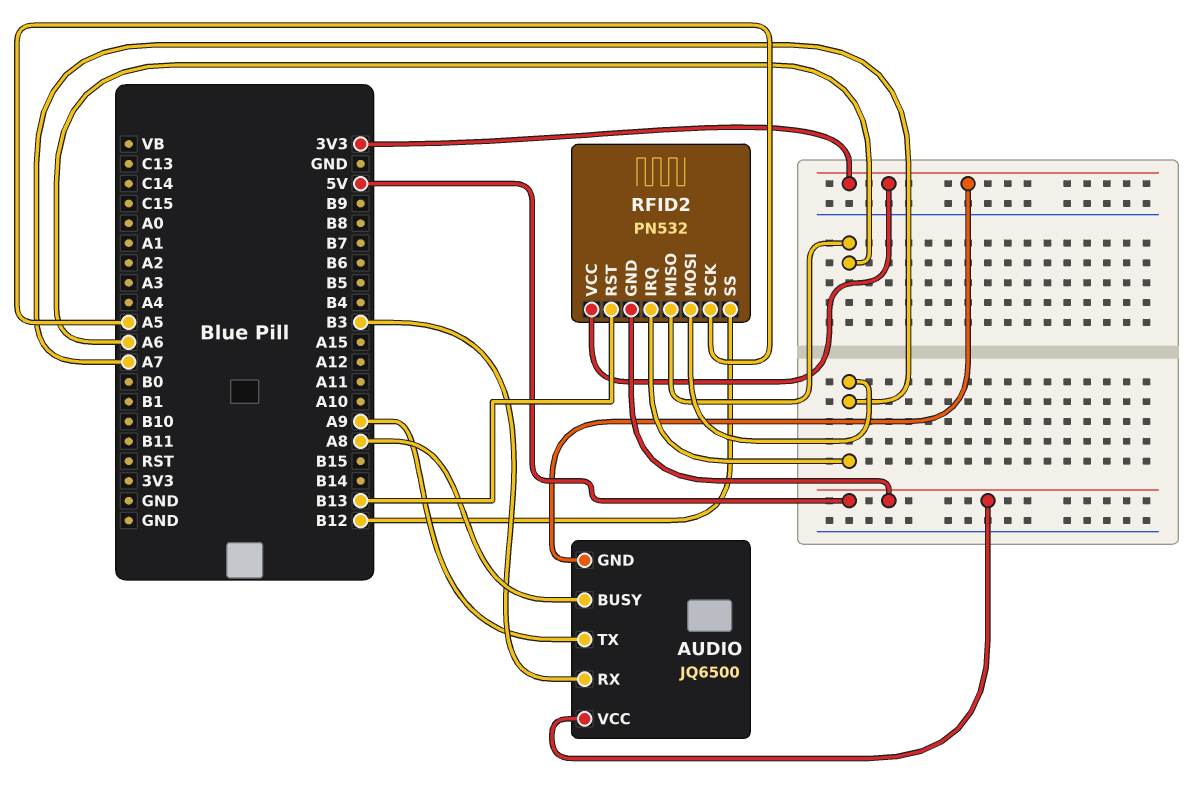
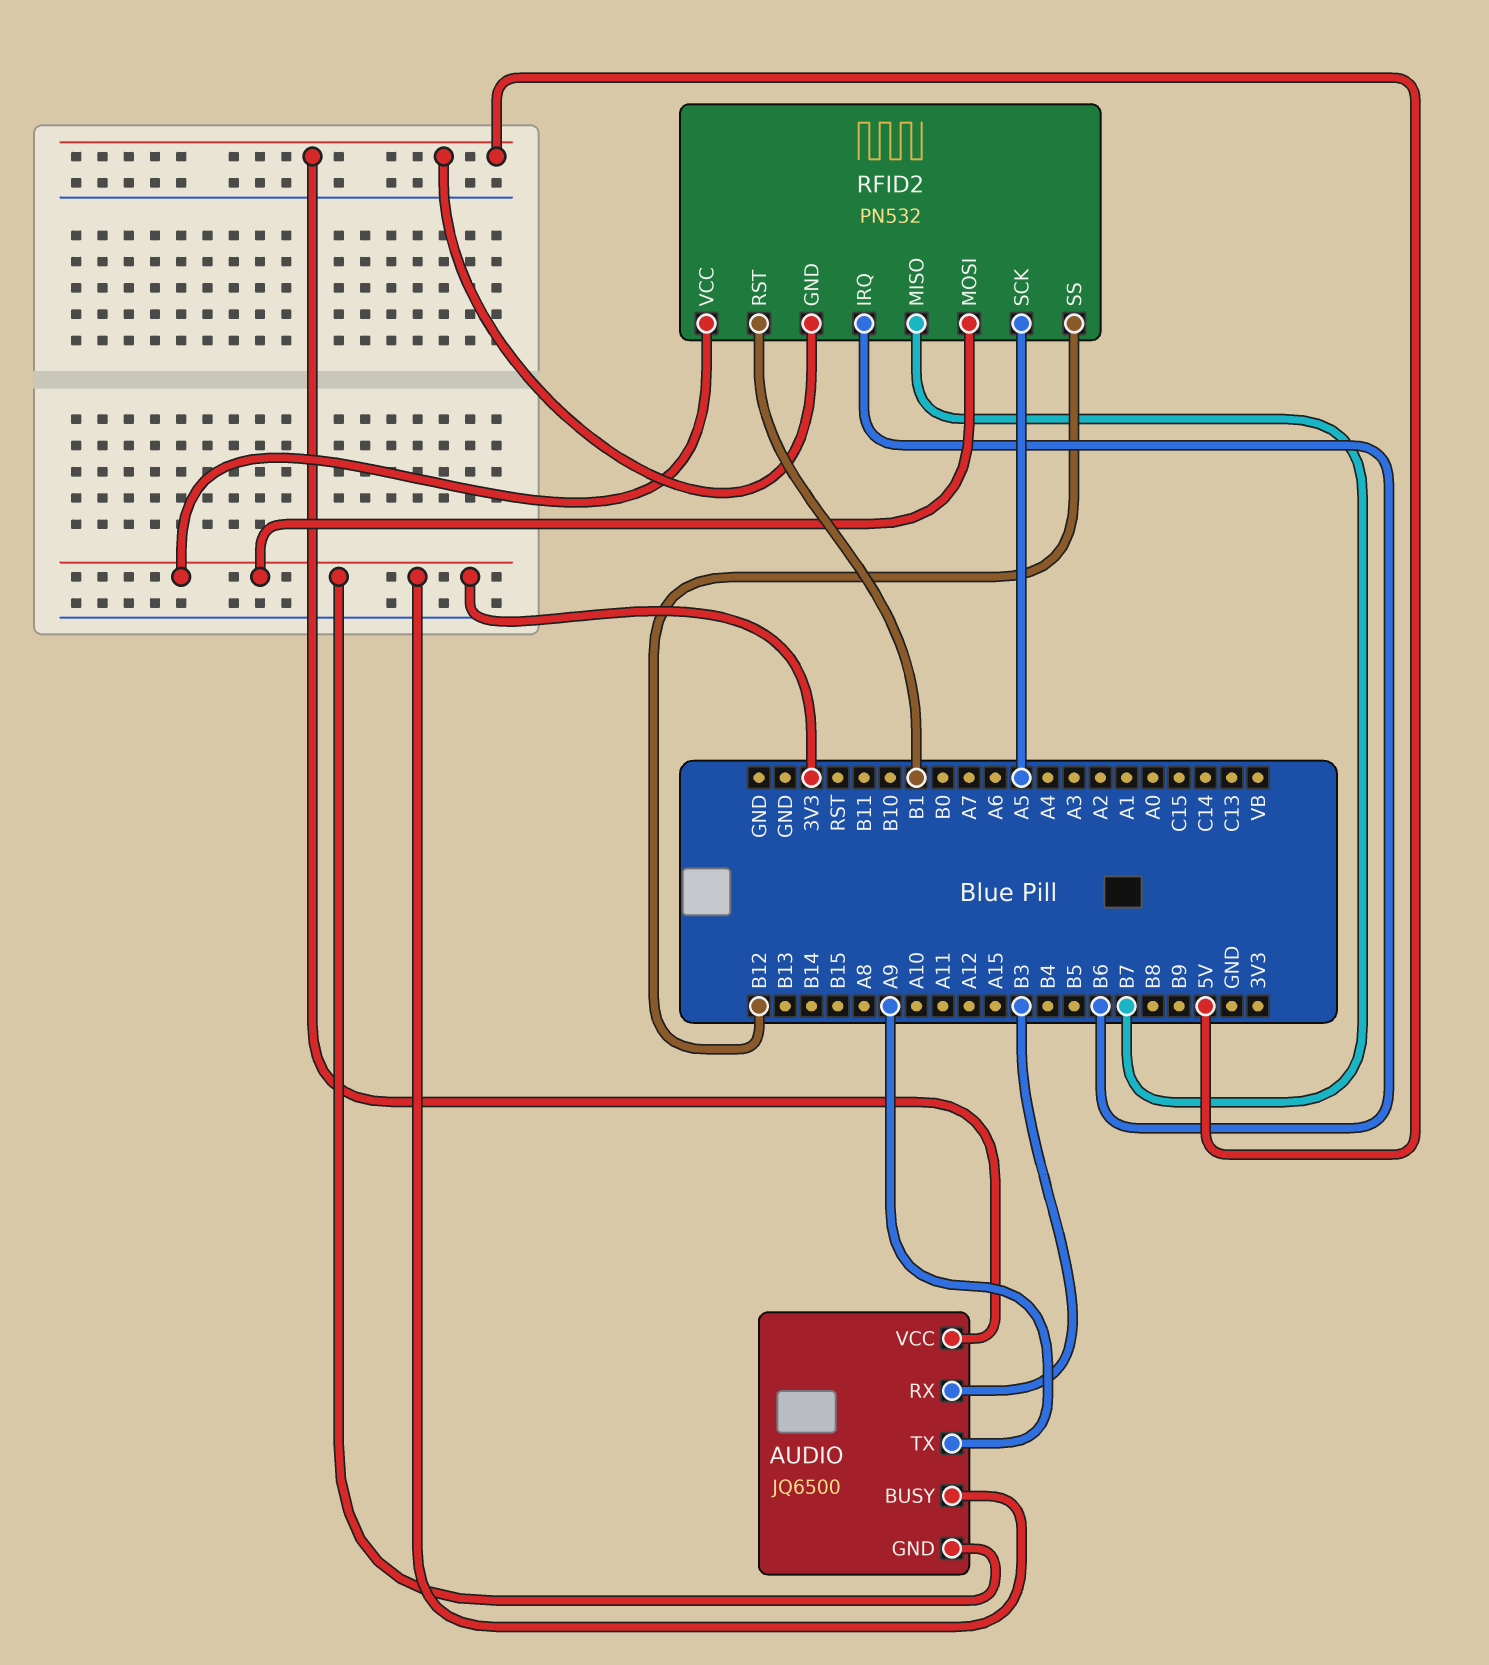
AUDIO pin BUSY: A8 -> 3V3
RFID2 pin IRQ: A7 -> B6
RFID2 pin MISO: A6 -> B7
RFID2 pin MOSI: A7 -> 3V3
RFID2 pin RST: B13 -> B1

